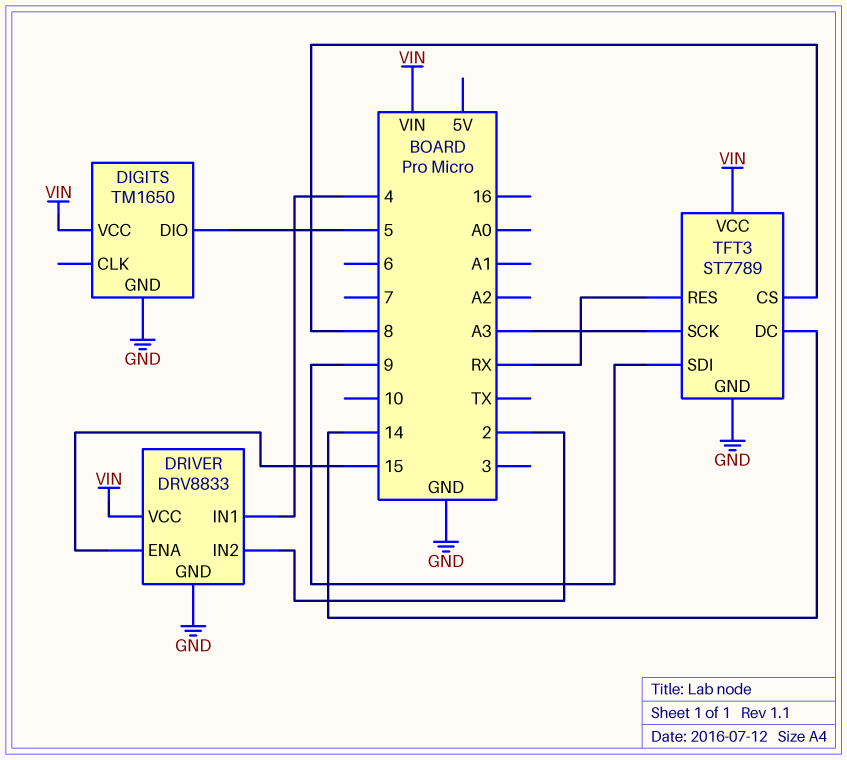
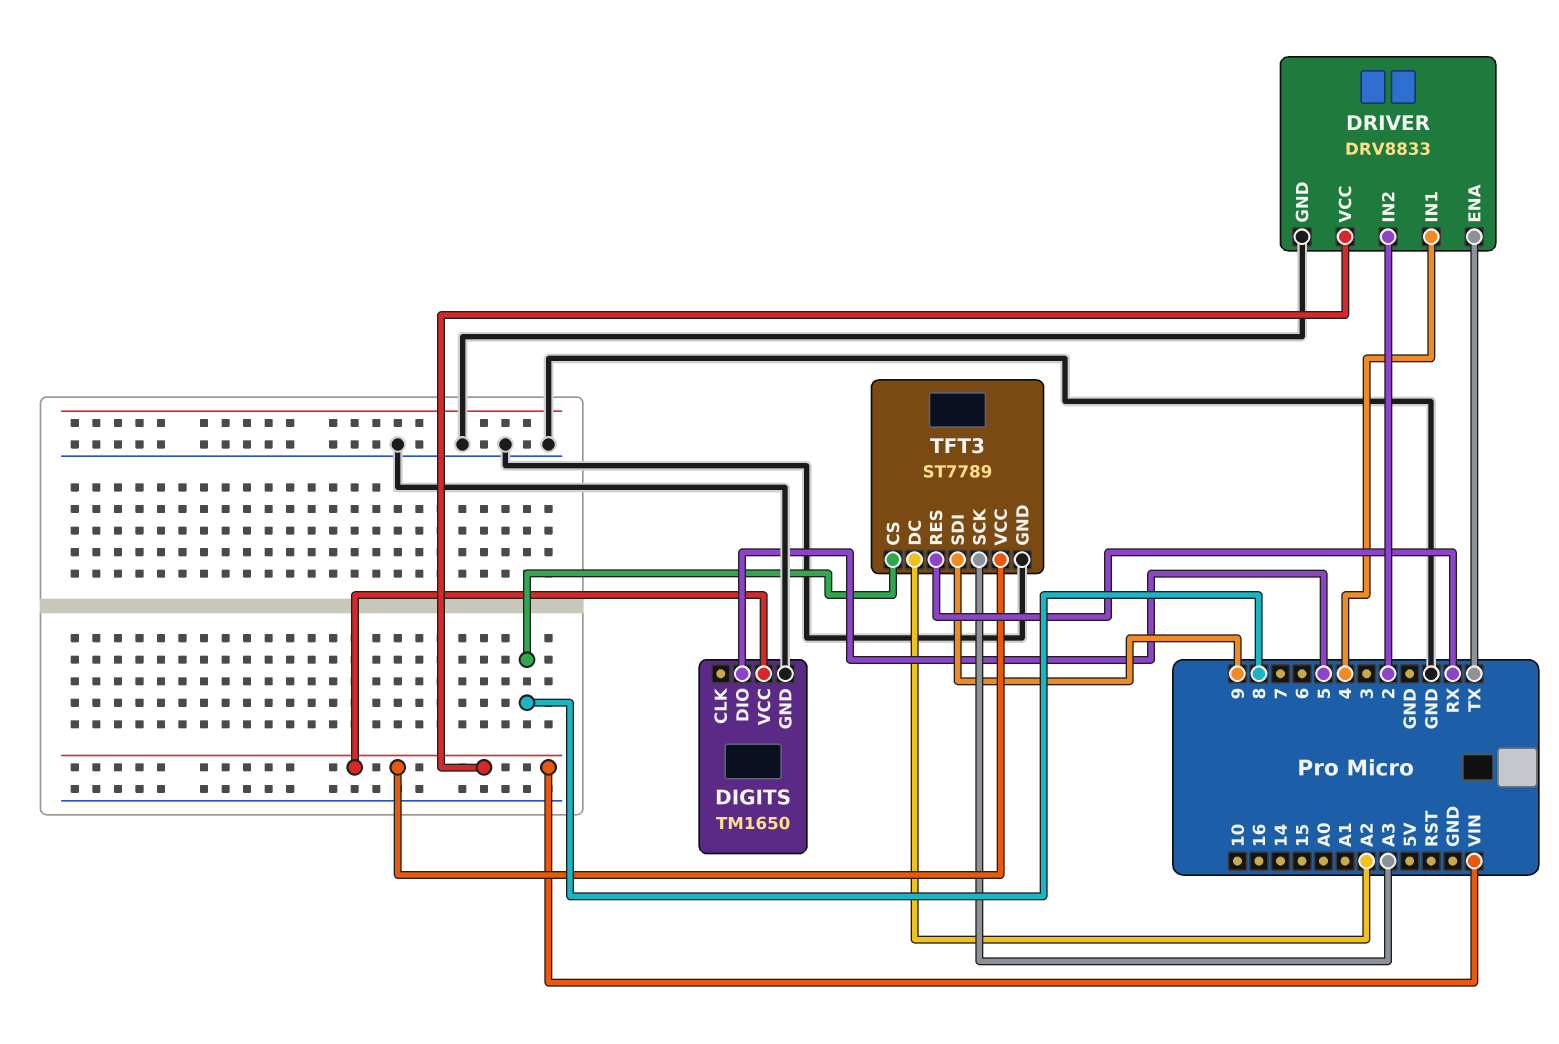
DRIVER pin ENA: 15 -> TX
TFT3 pin DC: 14 -> A2

